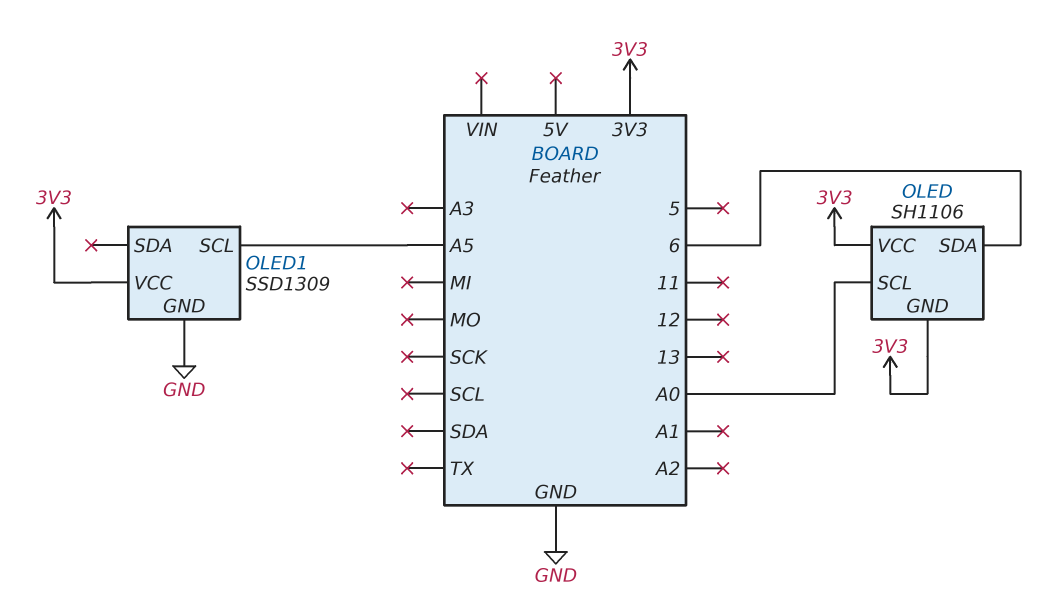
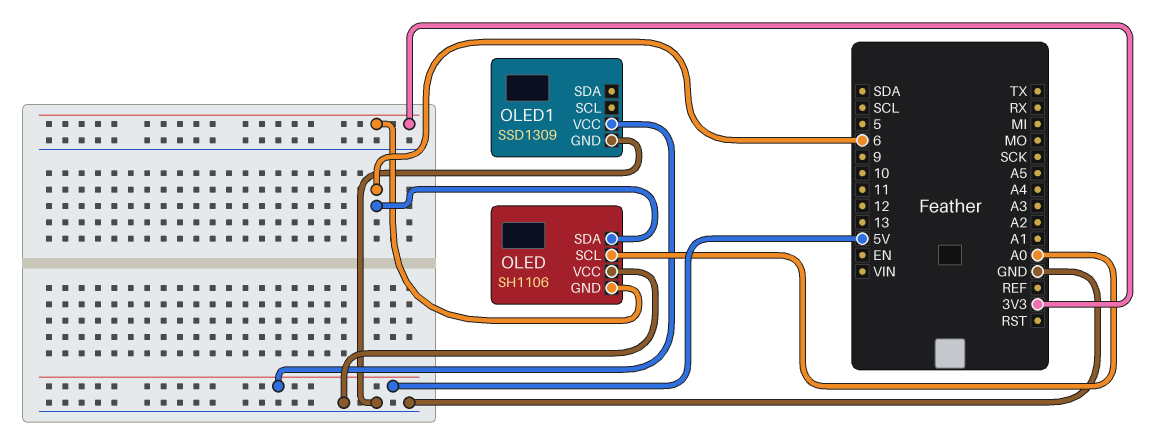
OLED pin VCC: 3V3 -> GND
OLED1 pin SCL: A5 -> none
OLED1 pin VCC: 3V3 -> 5V

